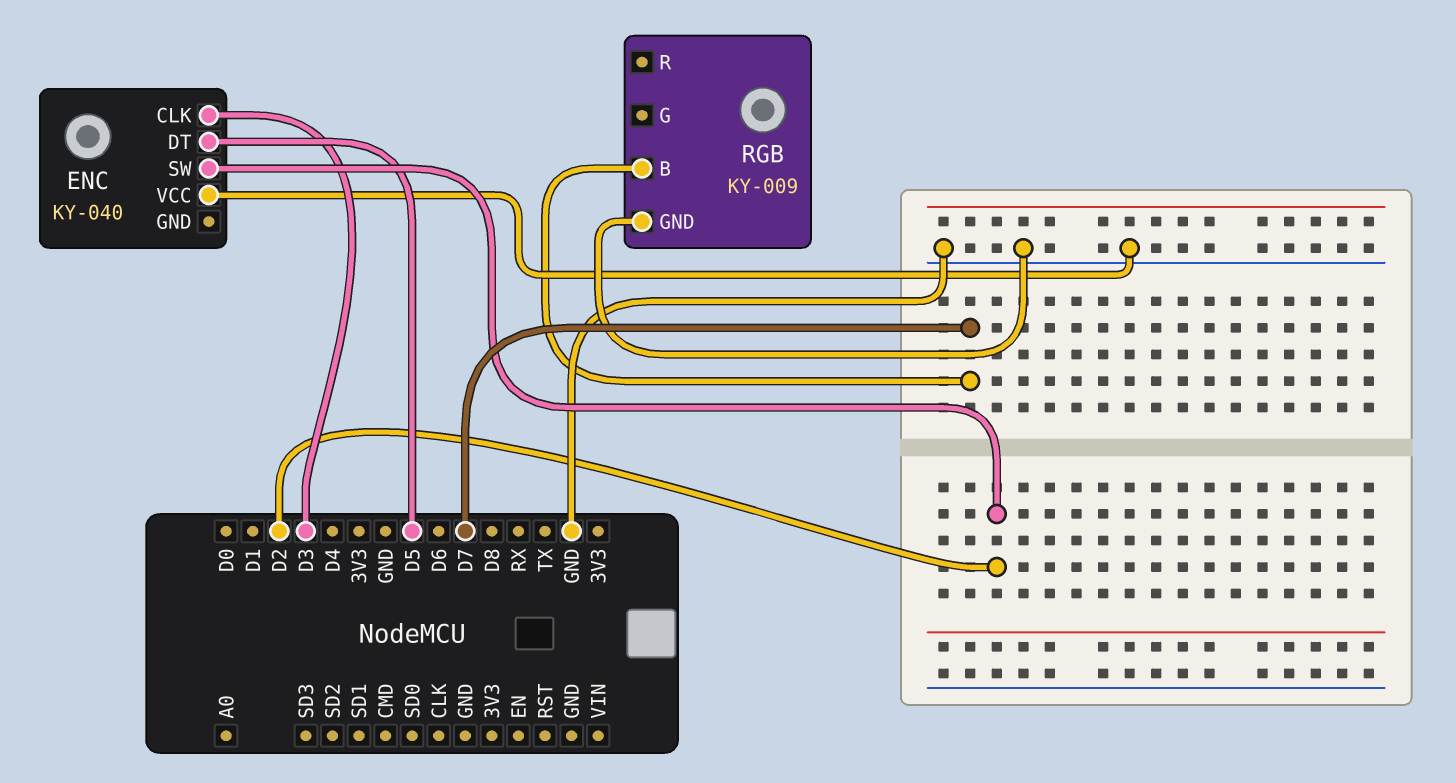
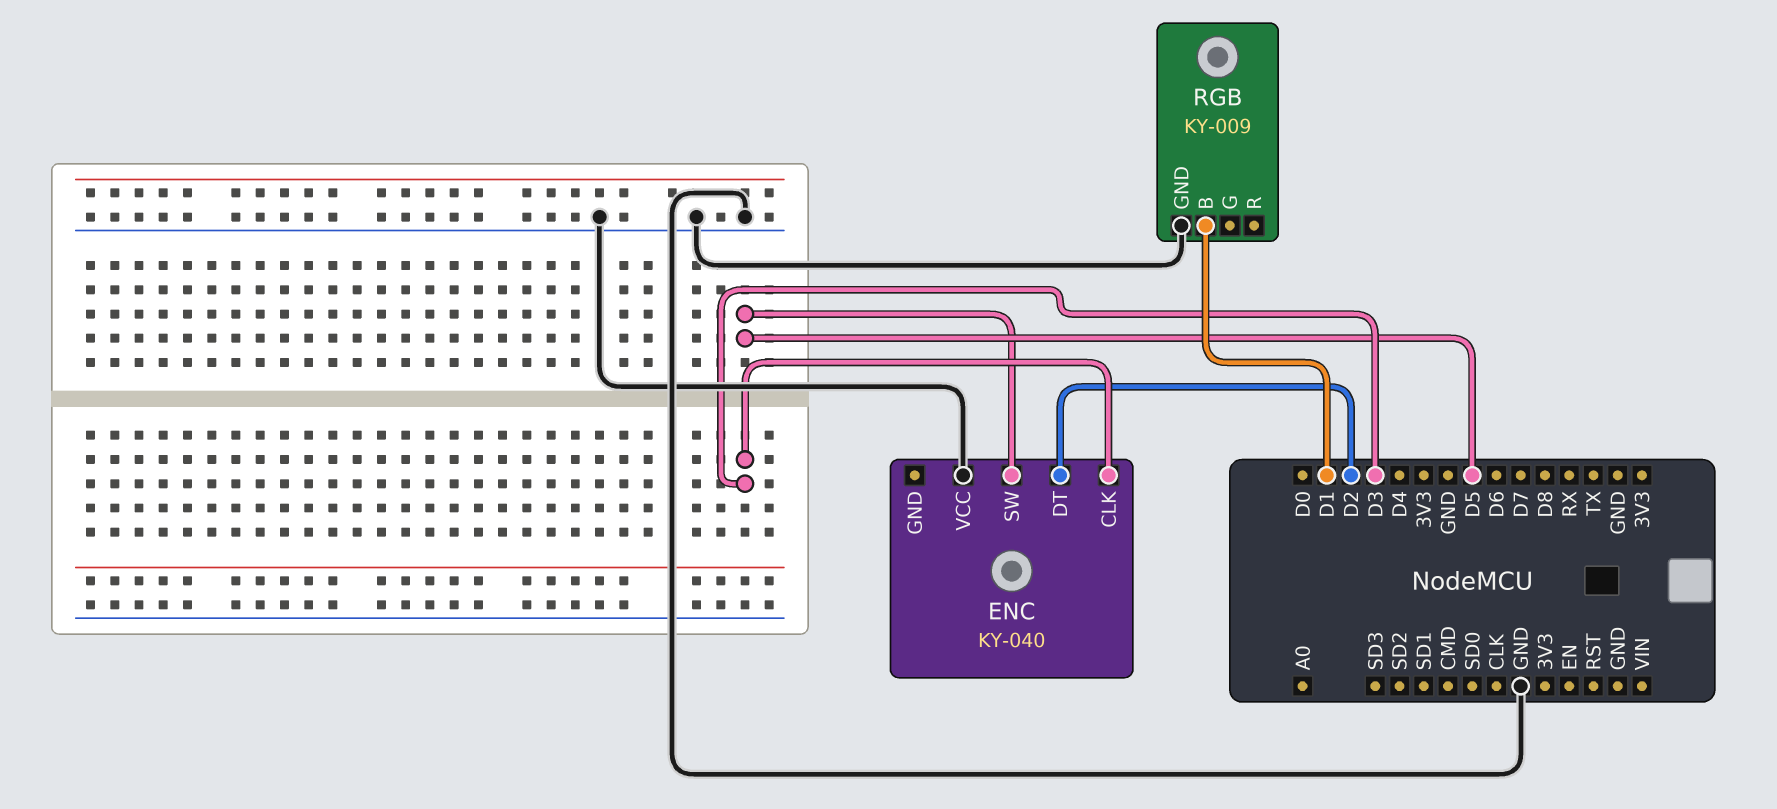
ENC pin DT: D5 -> D2
ENC pin SW: D2 -> D5
RGB pin B: D7 -> D1

